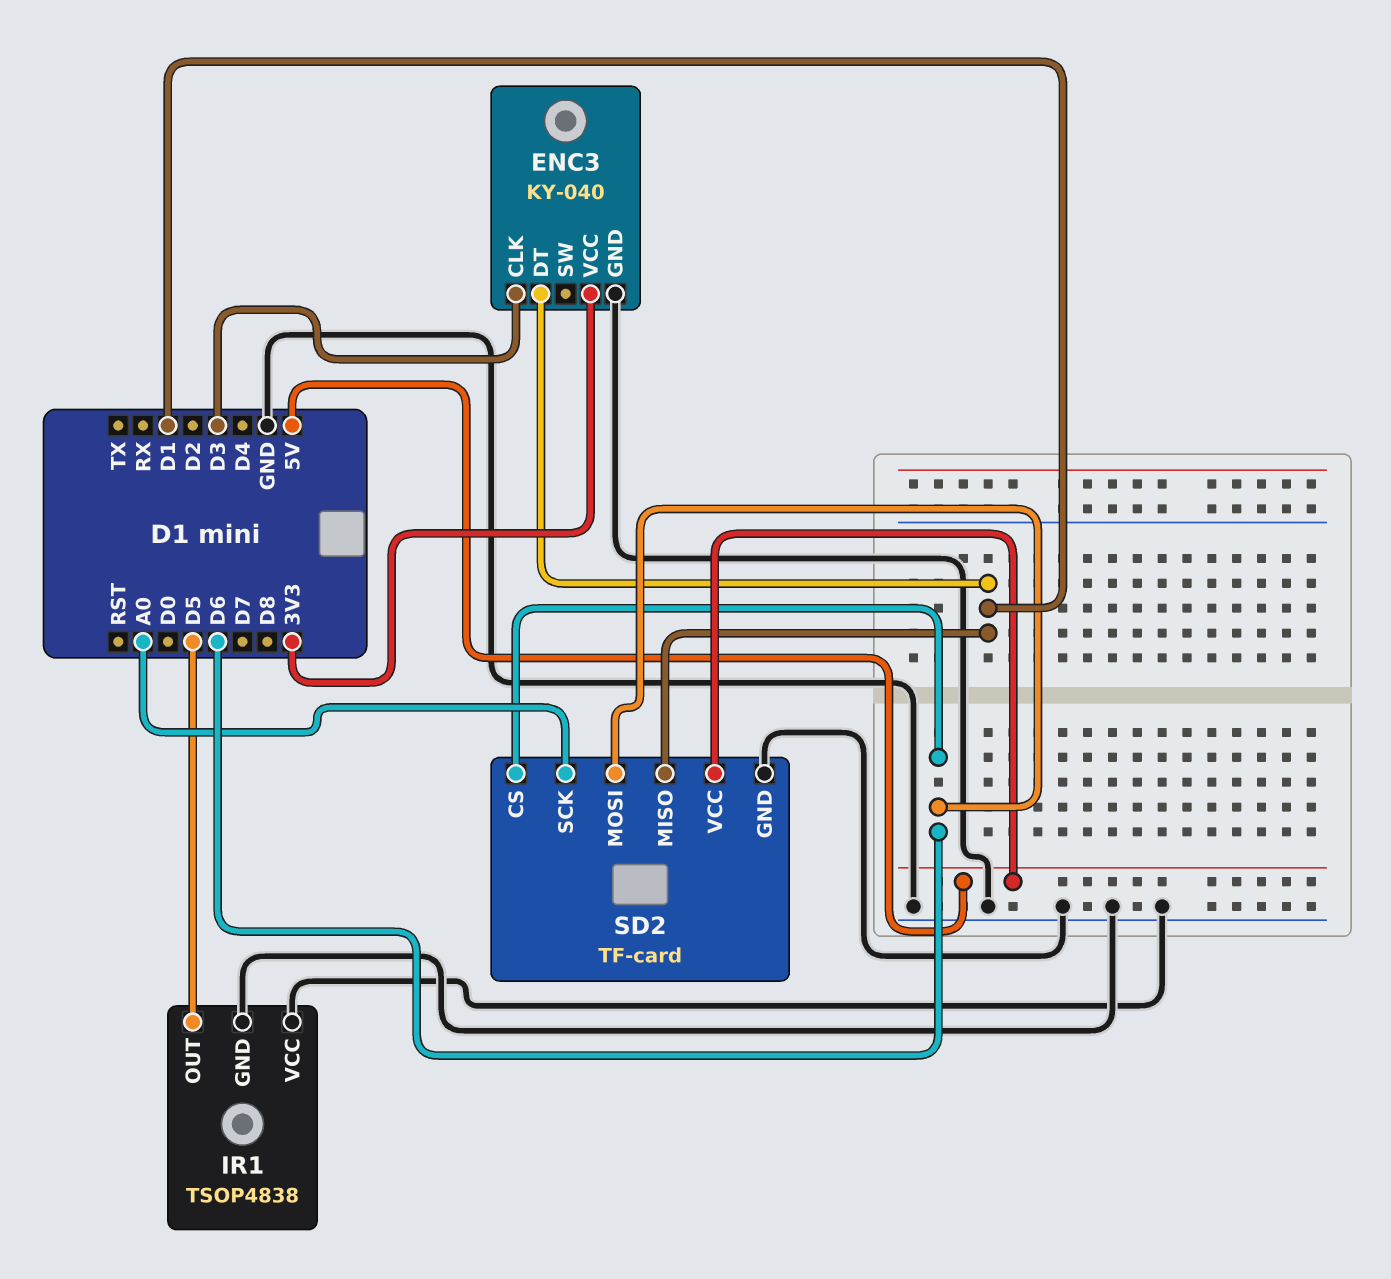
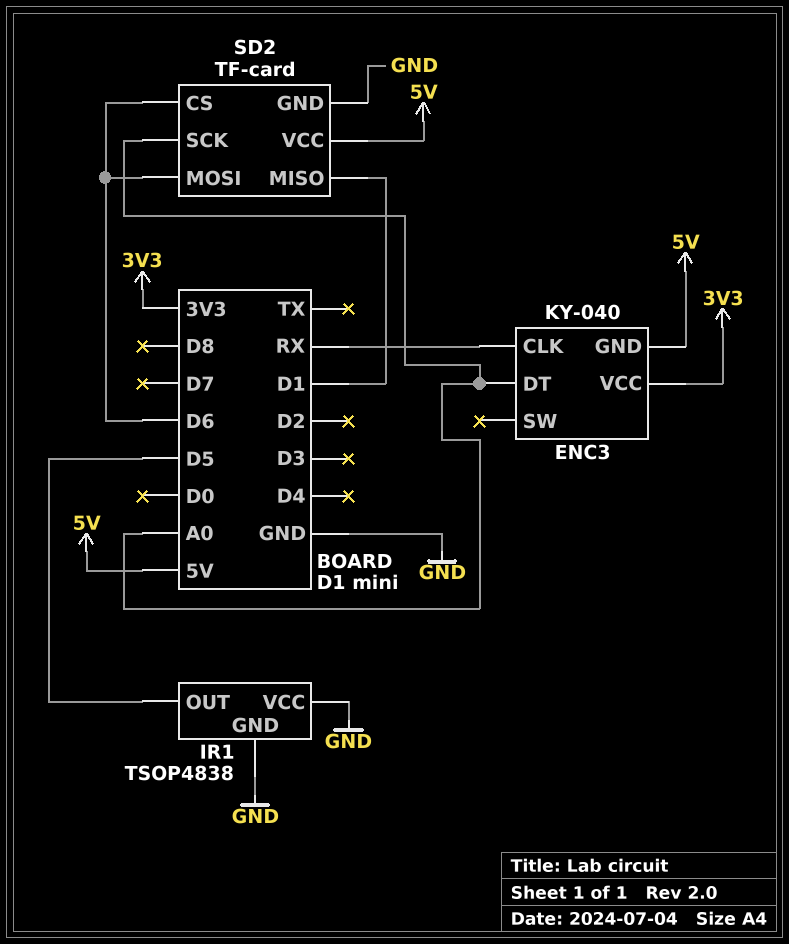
ENC3 pin CLK: D3 -> RX
ENC3 pin DT: D1 -> A0
ENC3 pin GND: GND -> 5V

